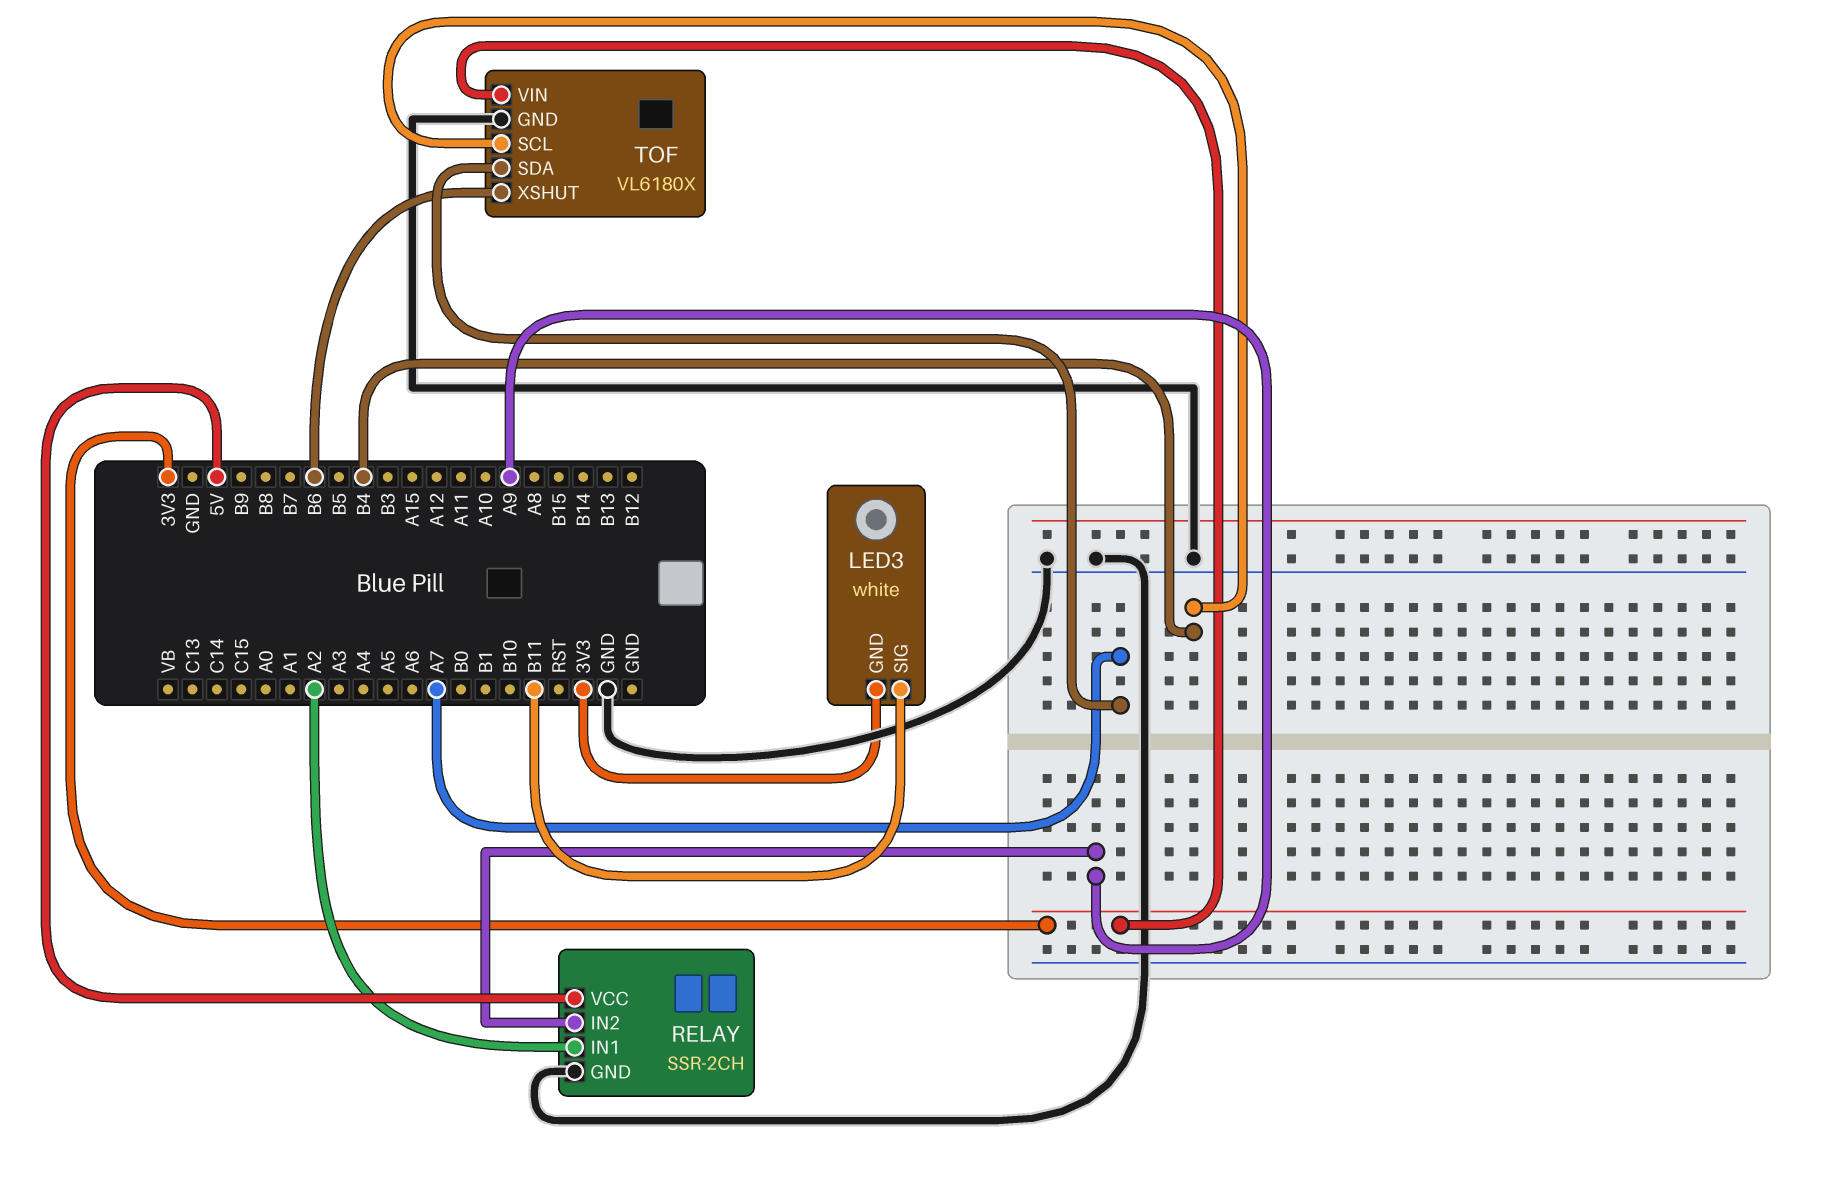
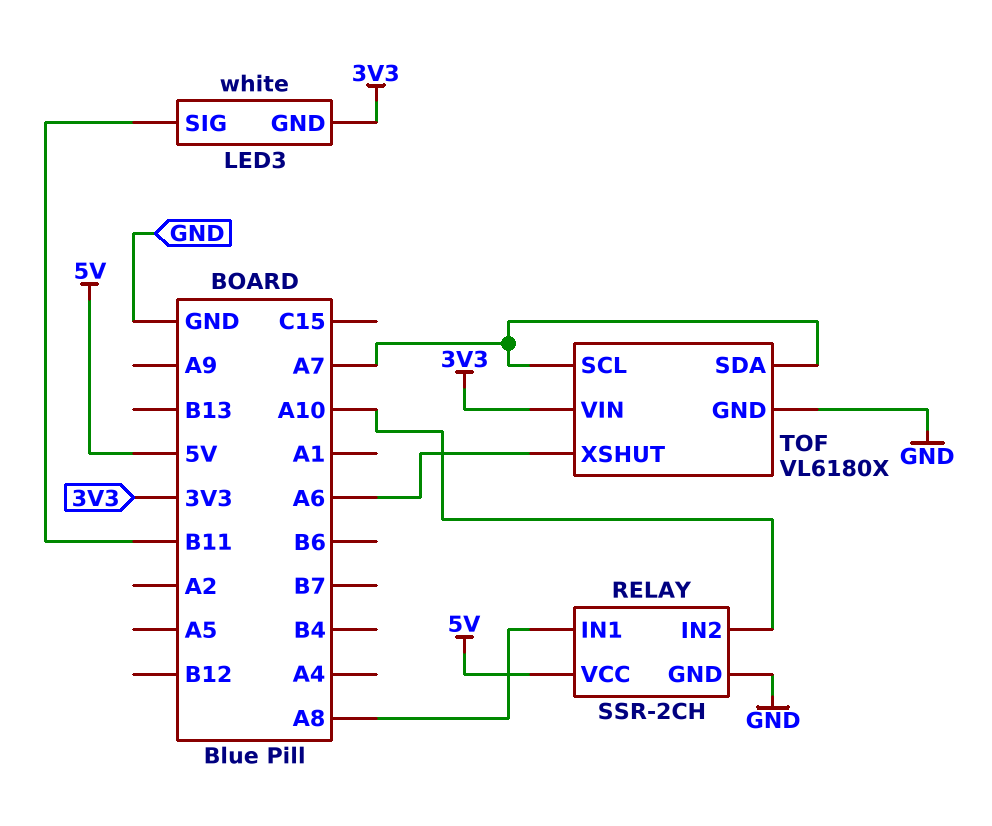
RELAY pin IN1: A2 -> A8
RELAY pin IN2: A9 -> A10
TOF pin SCL: B4 -> A7
TOF pin XSHUT: B6 -> A6

